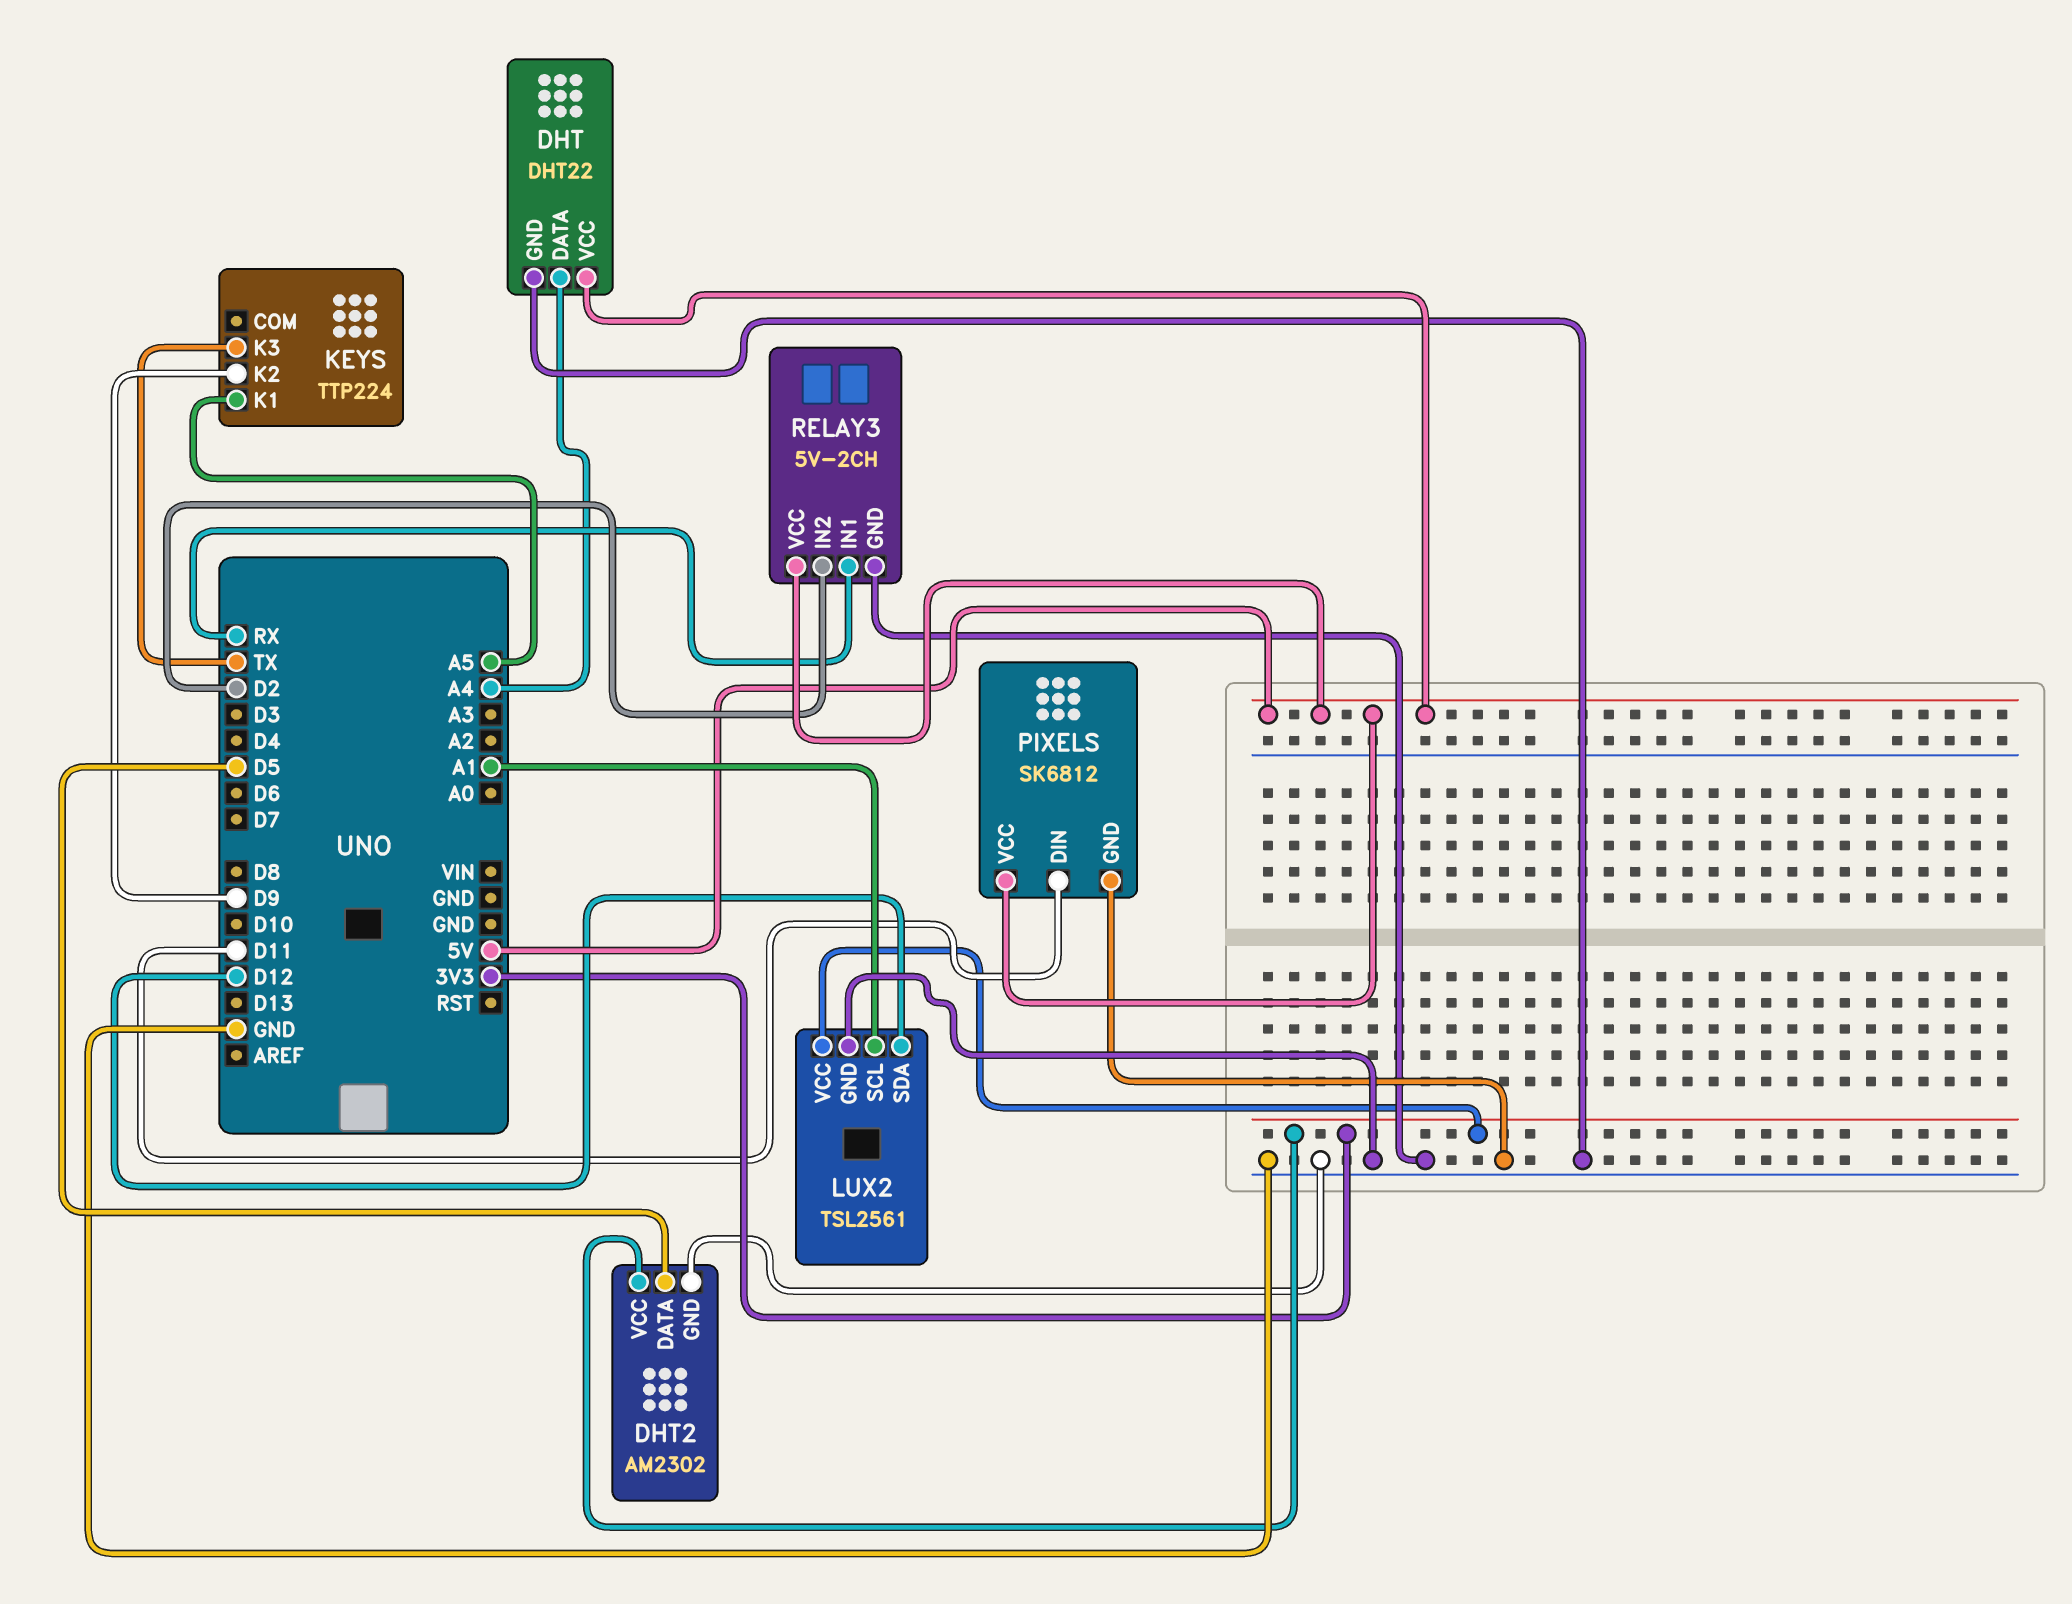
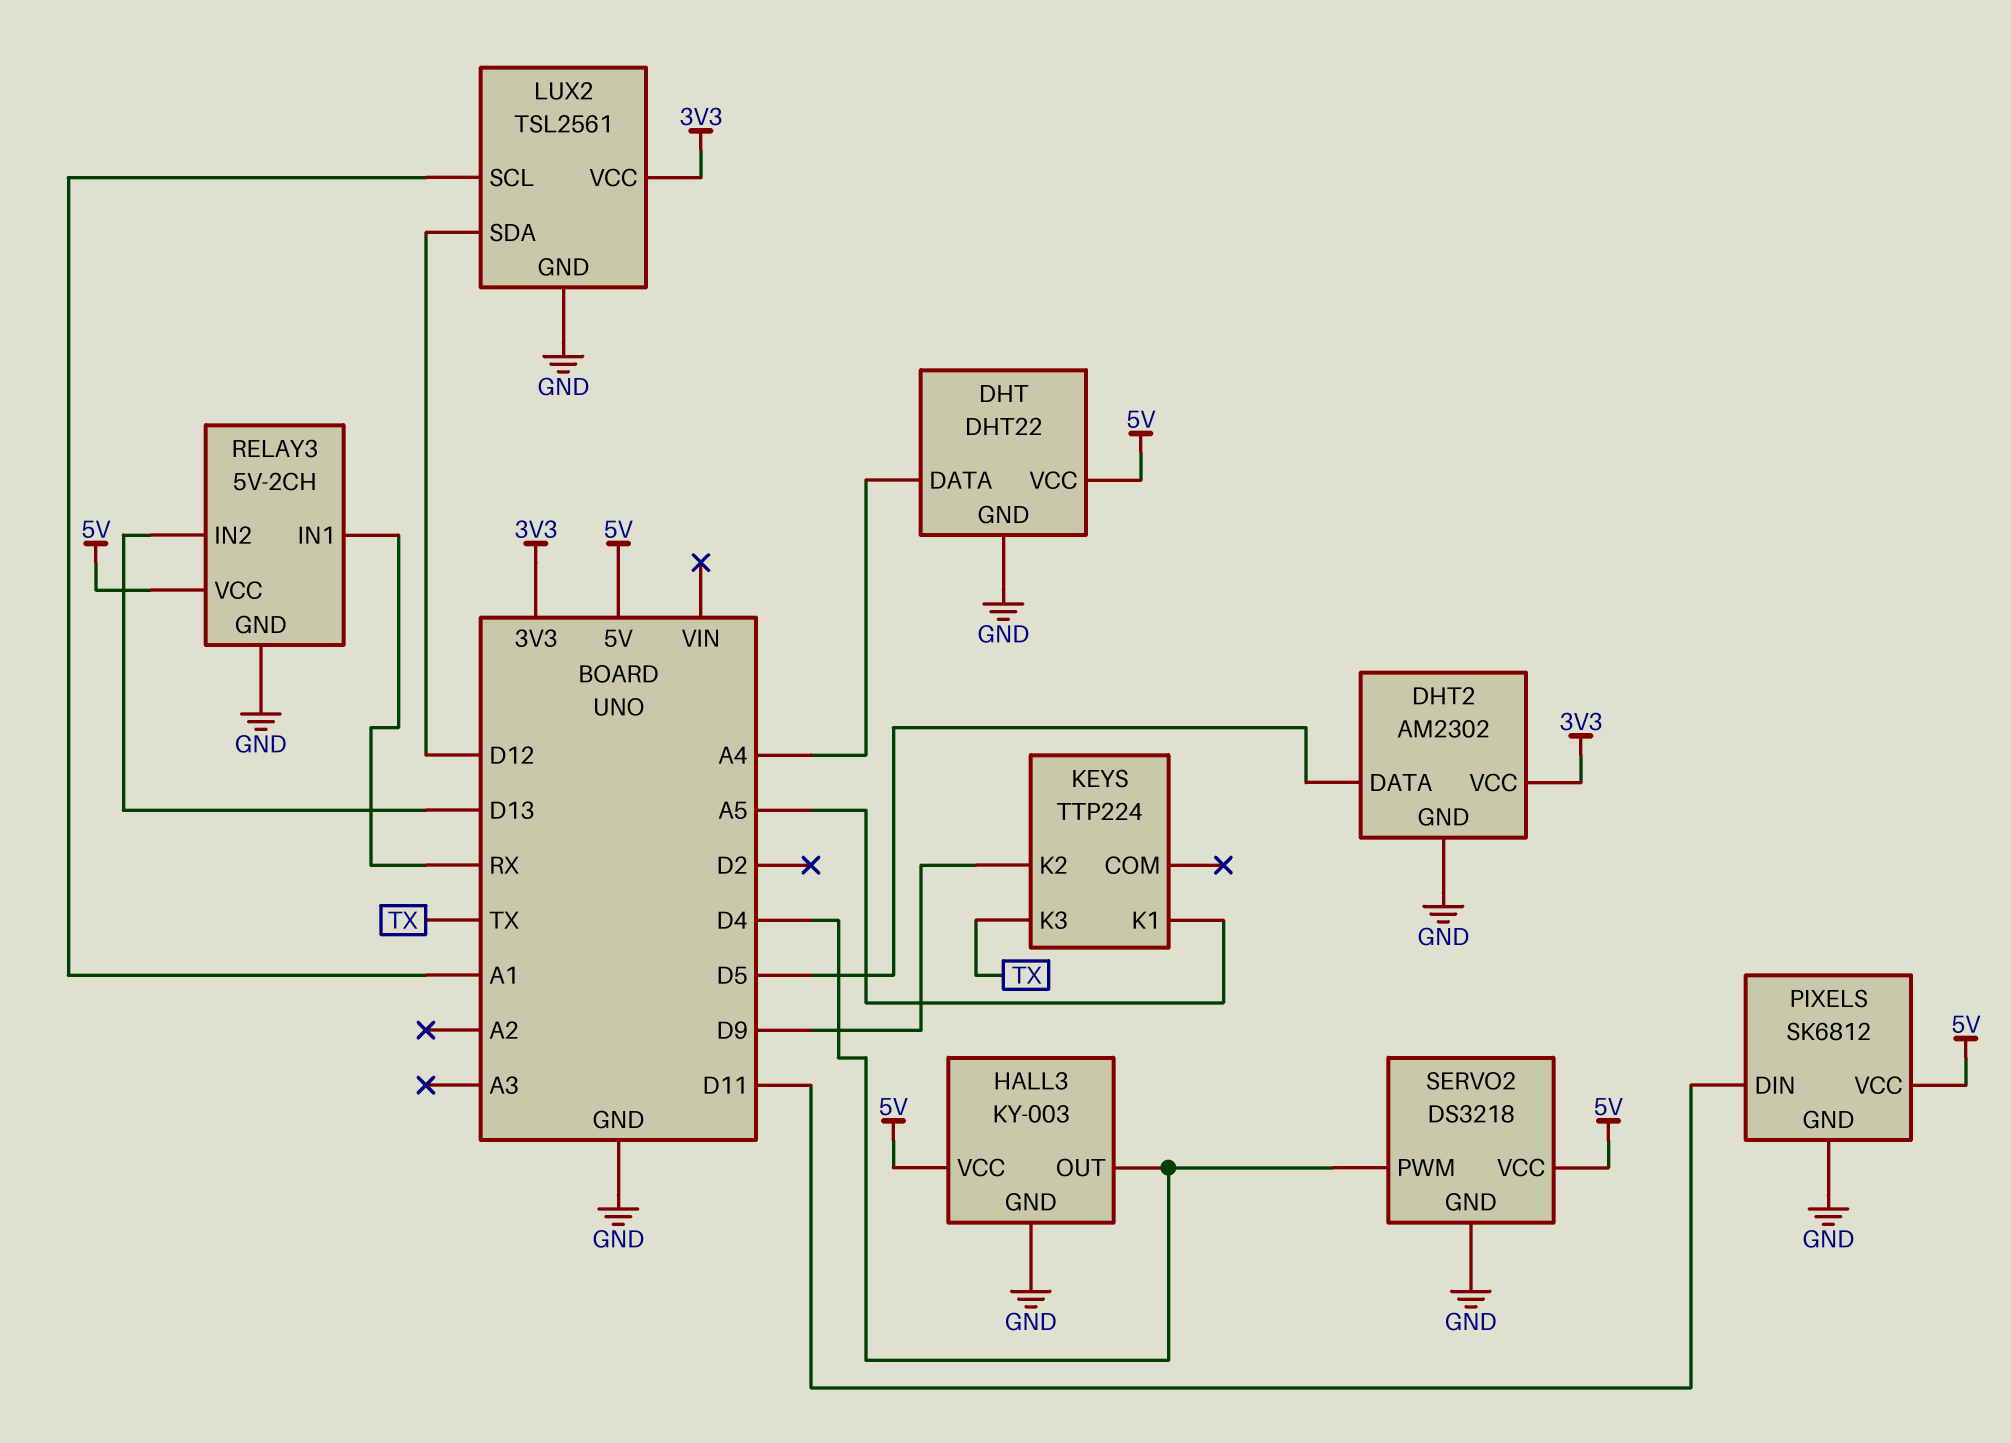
HALL3: none -> KY-003
HALL3 pin GND: none -> GND
HALL3 pin OUT: none -> D4
HALL3 pin VCC: none -> 5V
RELAY3 pin IN2: D2 -> D13
SERVO2: none -> DS3218
SERVO2 pin GND: none -> GND
SERVO2 pin PWM: none -> D4
SERVO2 pin VCC: none -> 5V

